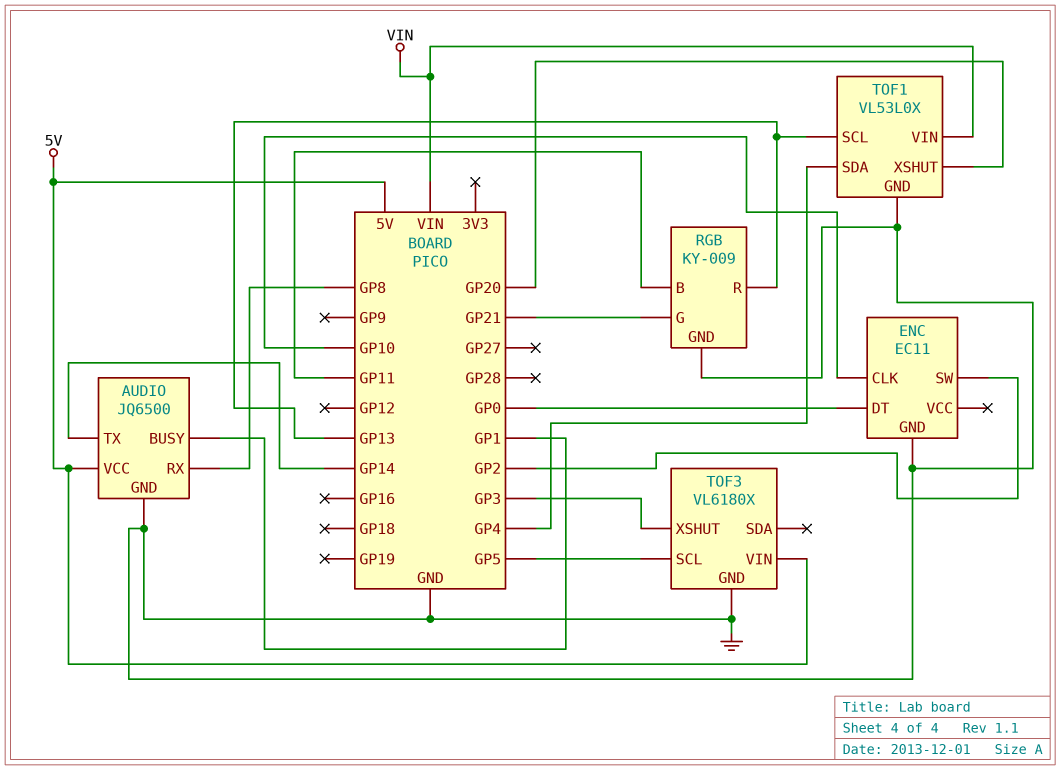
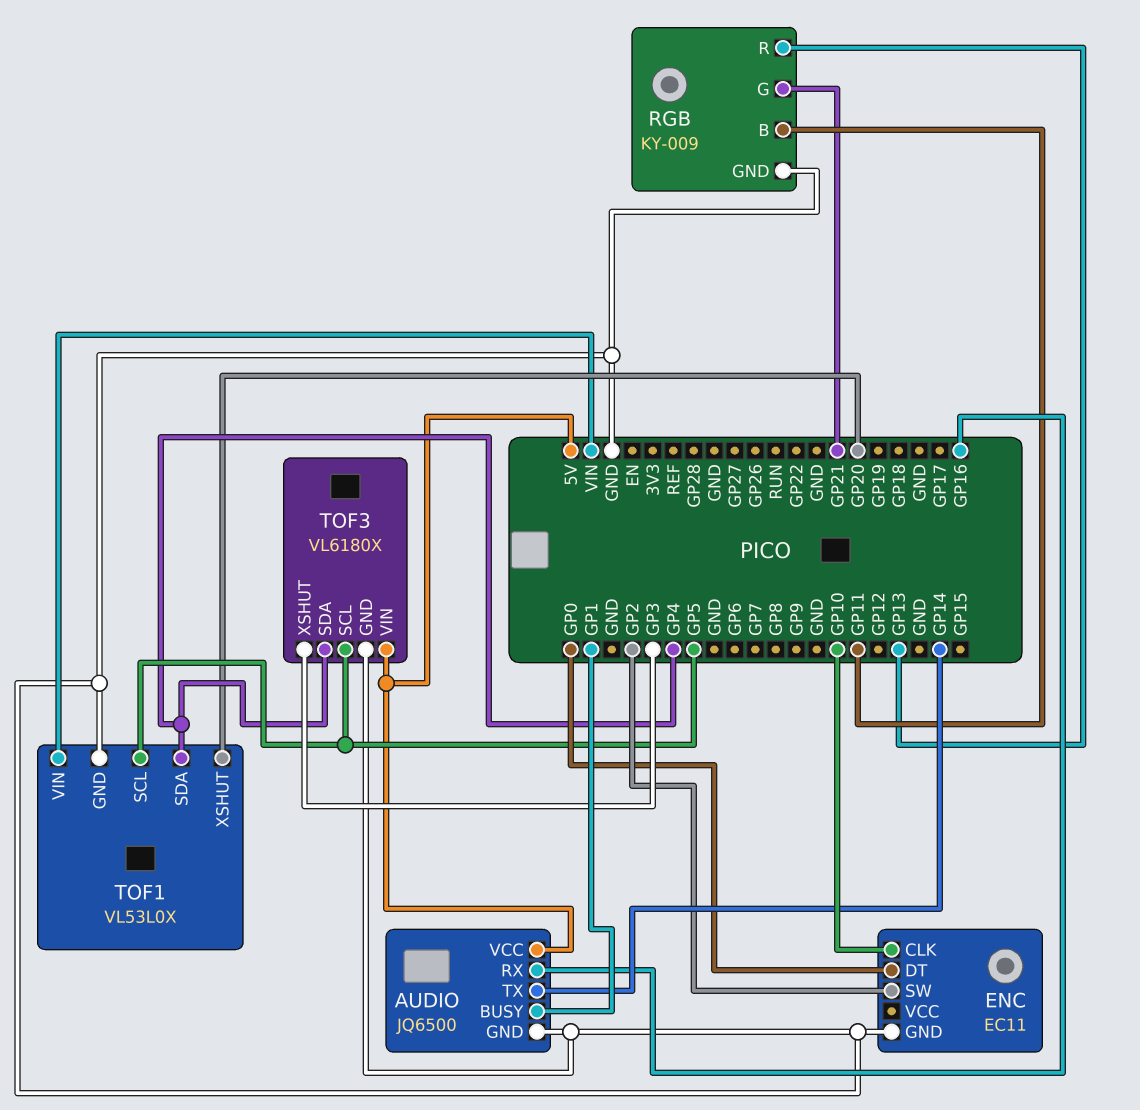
AUDIO pin RX: GP8 -> GP16
TOF1 pin SCL: GP13 -> GP5
TOF3 pin SDA: none -> GP4

